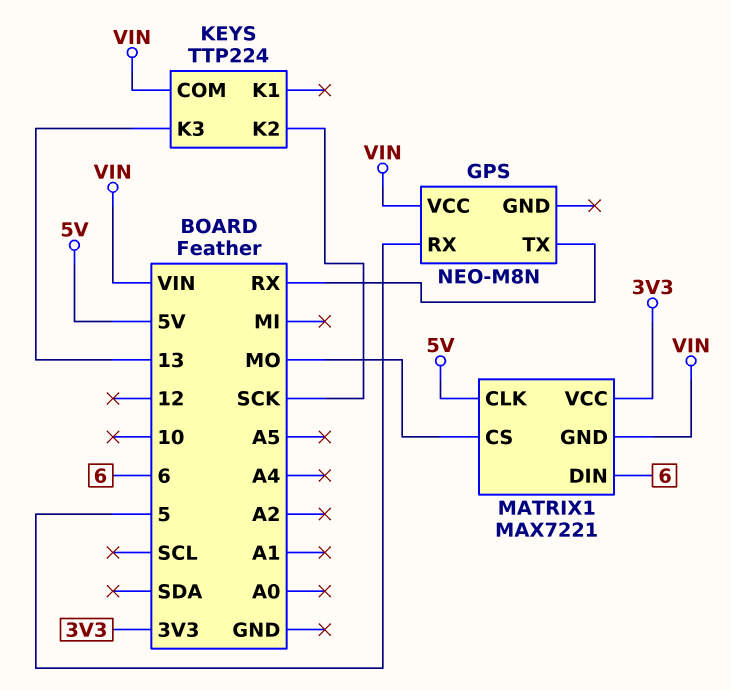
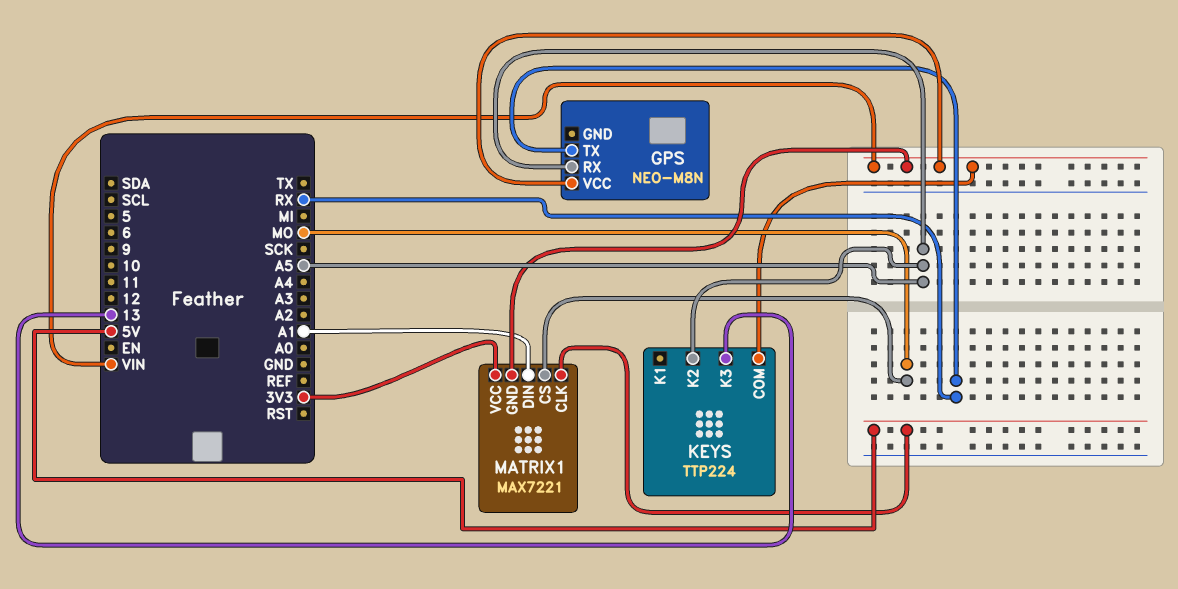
GPS pin RX: 5 -> A5
KEYS pin K2: SCK -> A5
MATRIX1 pin DIN: 6 -> A1

